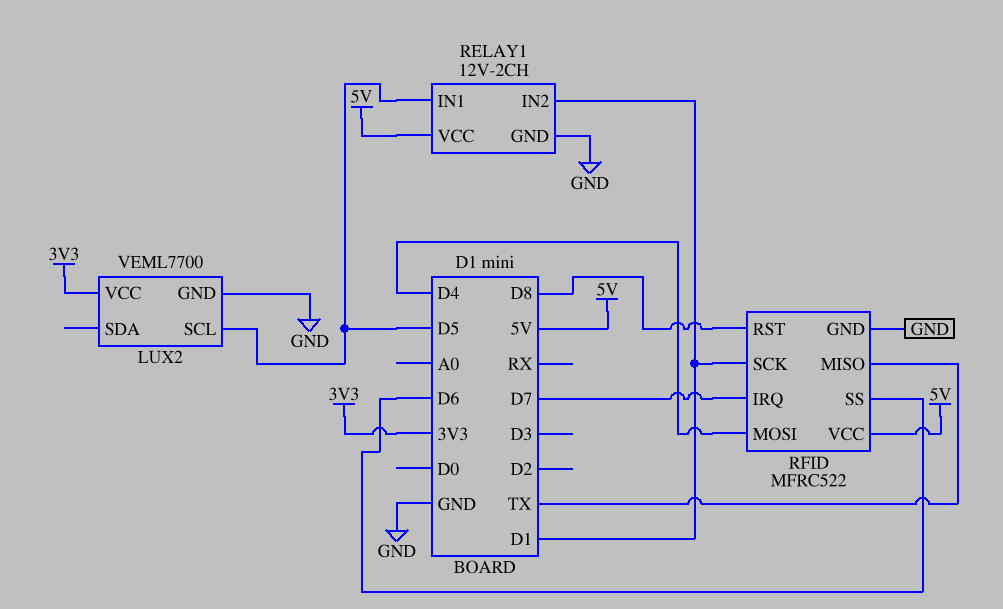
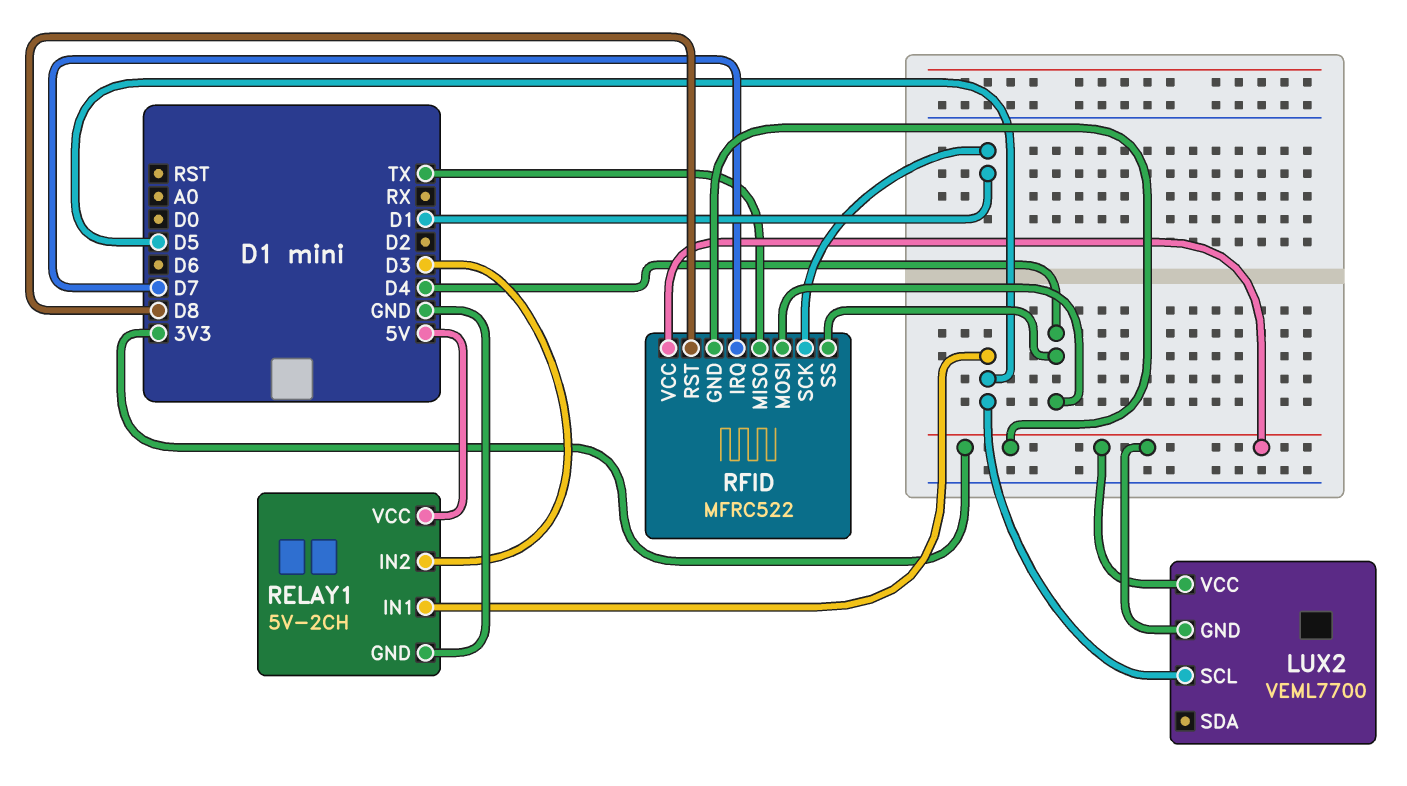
LUX2 pin GND: GND -> 3V3
RELAY1: 12V-2CH -> 5V-2CH
RELAY1 pin IN2: D1 -> D3
RFID pin GND: GND -> 3V3
RFID pin SS: D6 -> D4
RFID pin VCC: 5V -> 3V3

